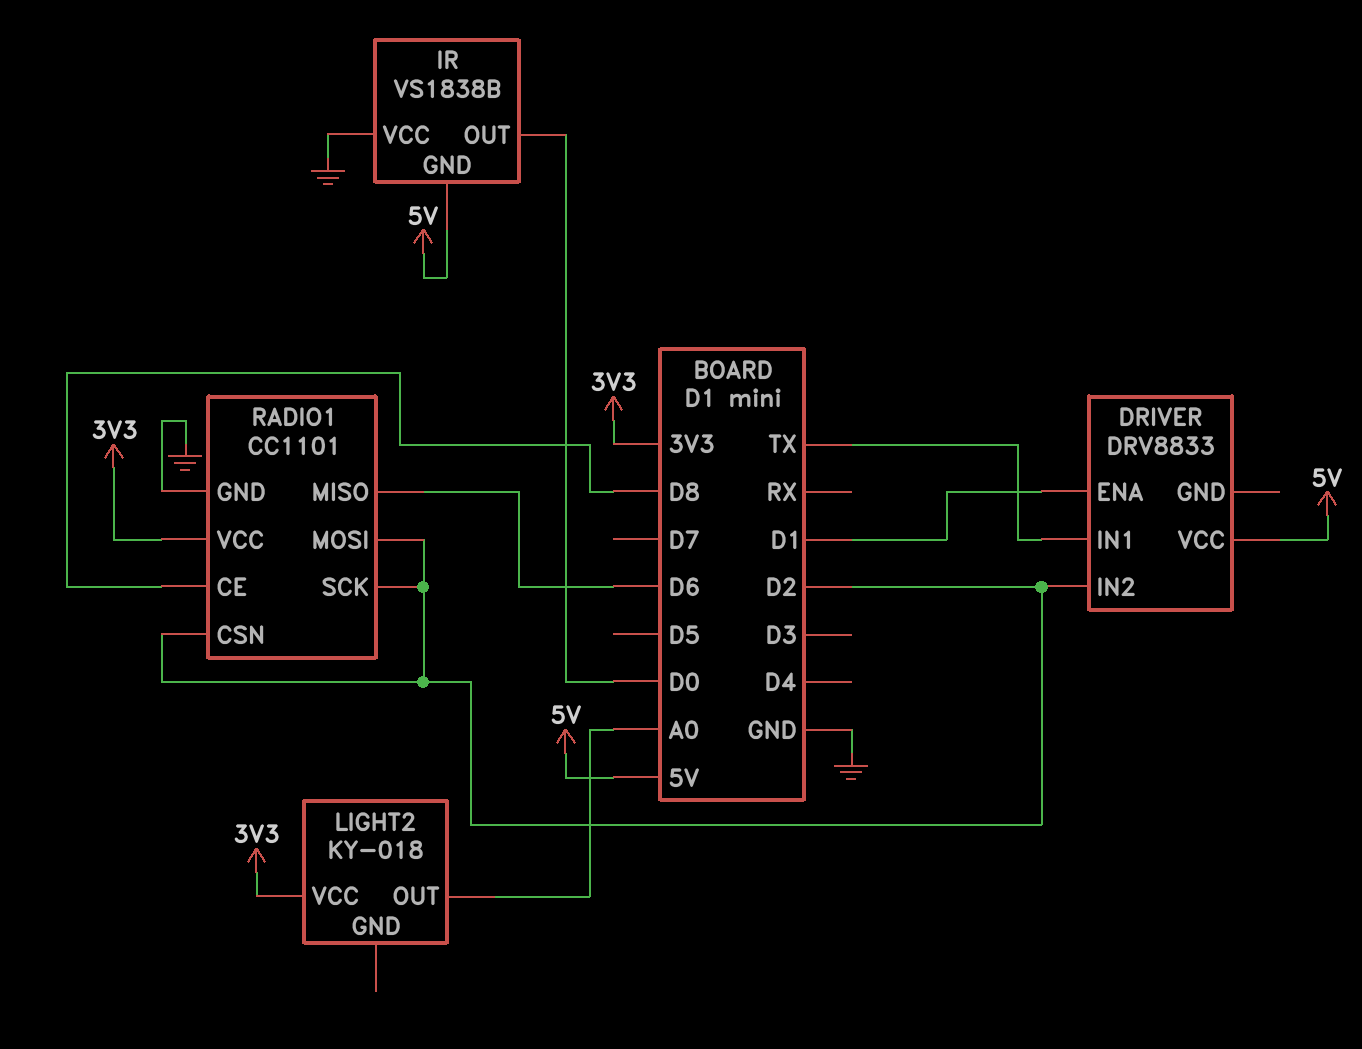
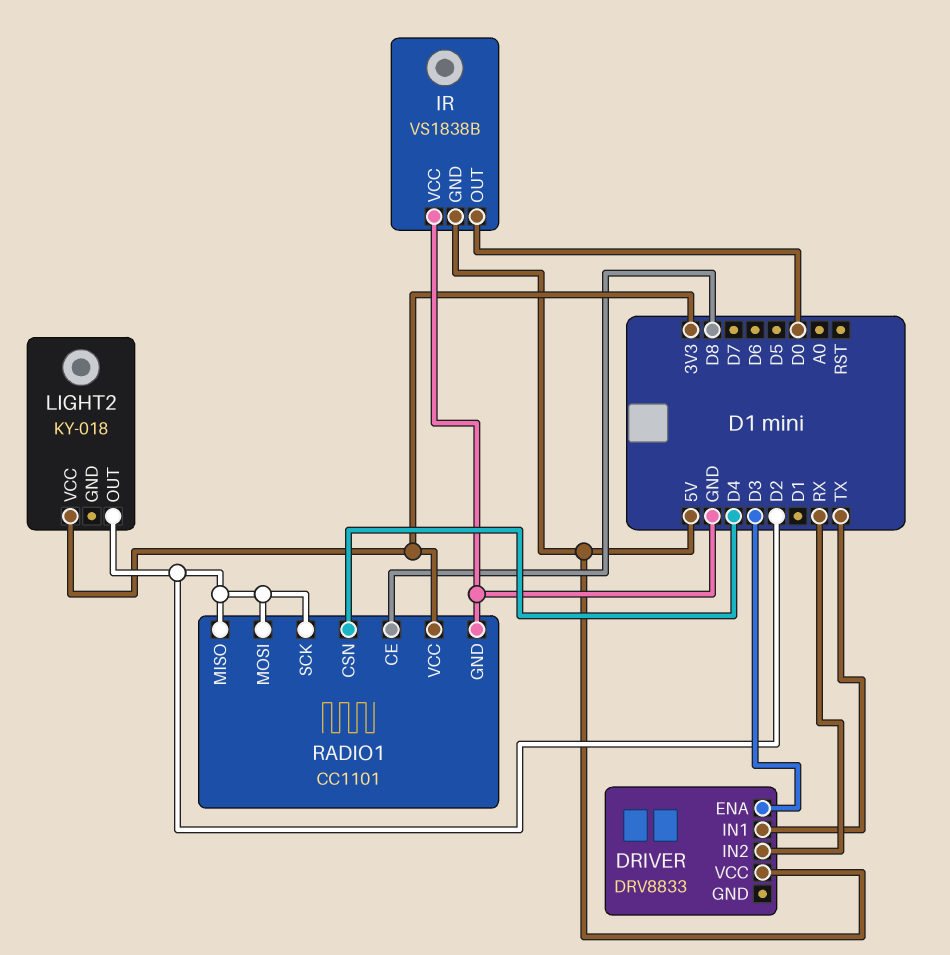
DRIVER pin ENA: D1 -> D3
DRIVER pin IN2: D2 -> RX
LIGHT2 pin OUT: A0 -> D2
RADIO1 pin CSN: D2 -> D4
RADIO1 pin MISO: D6 -> D2

